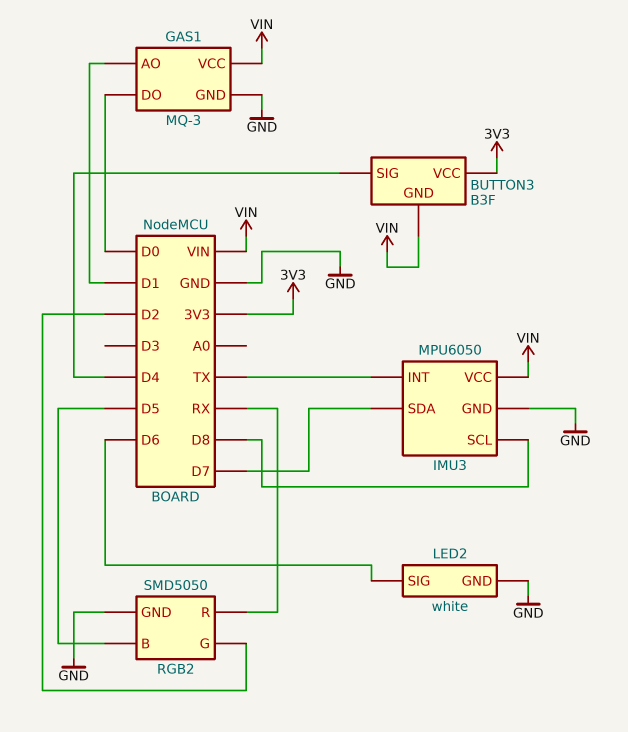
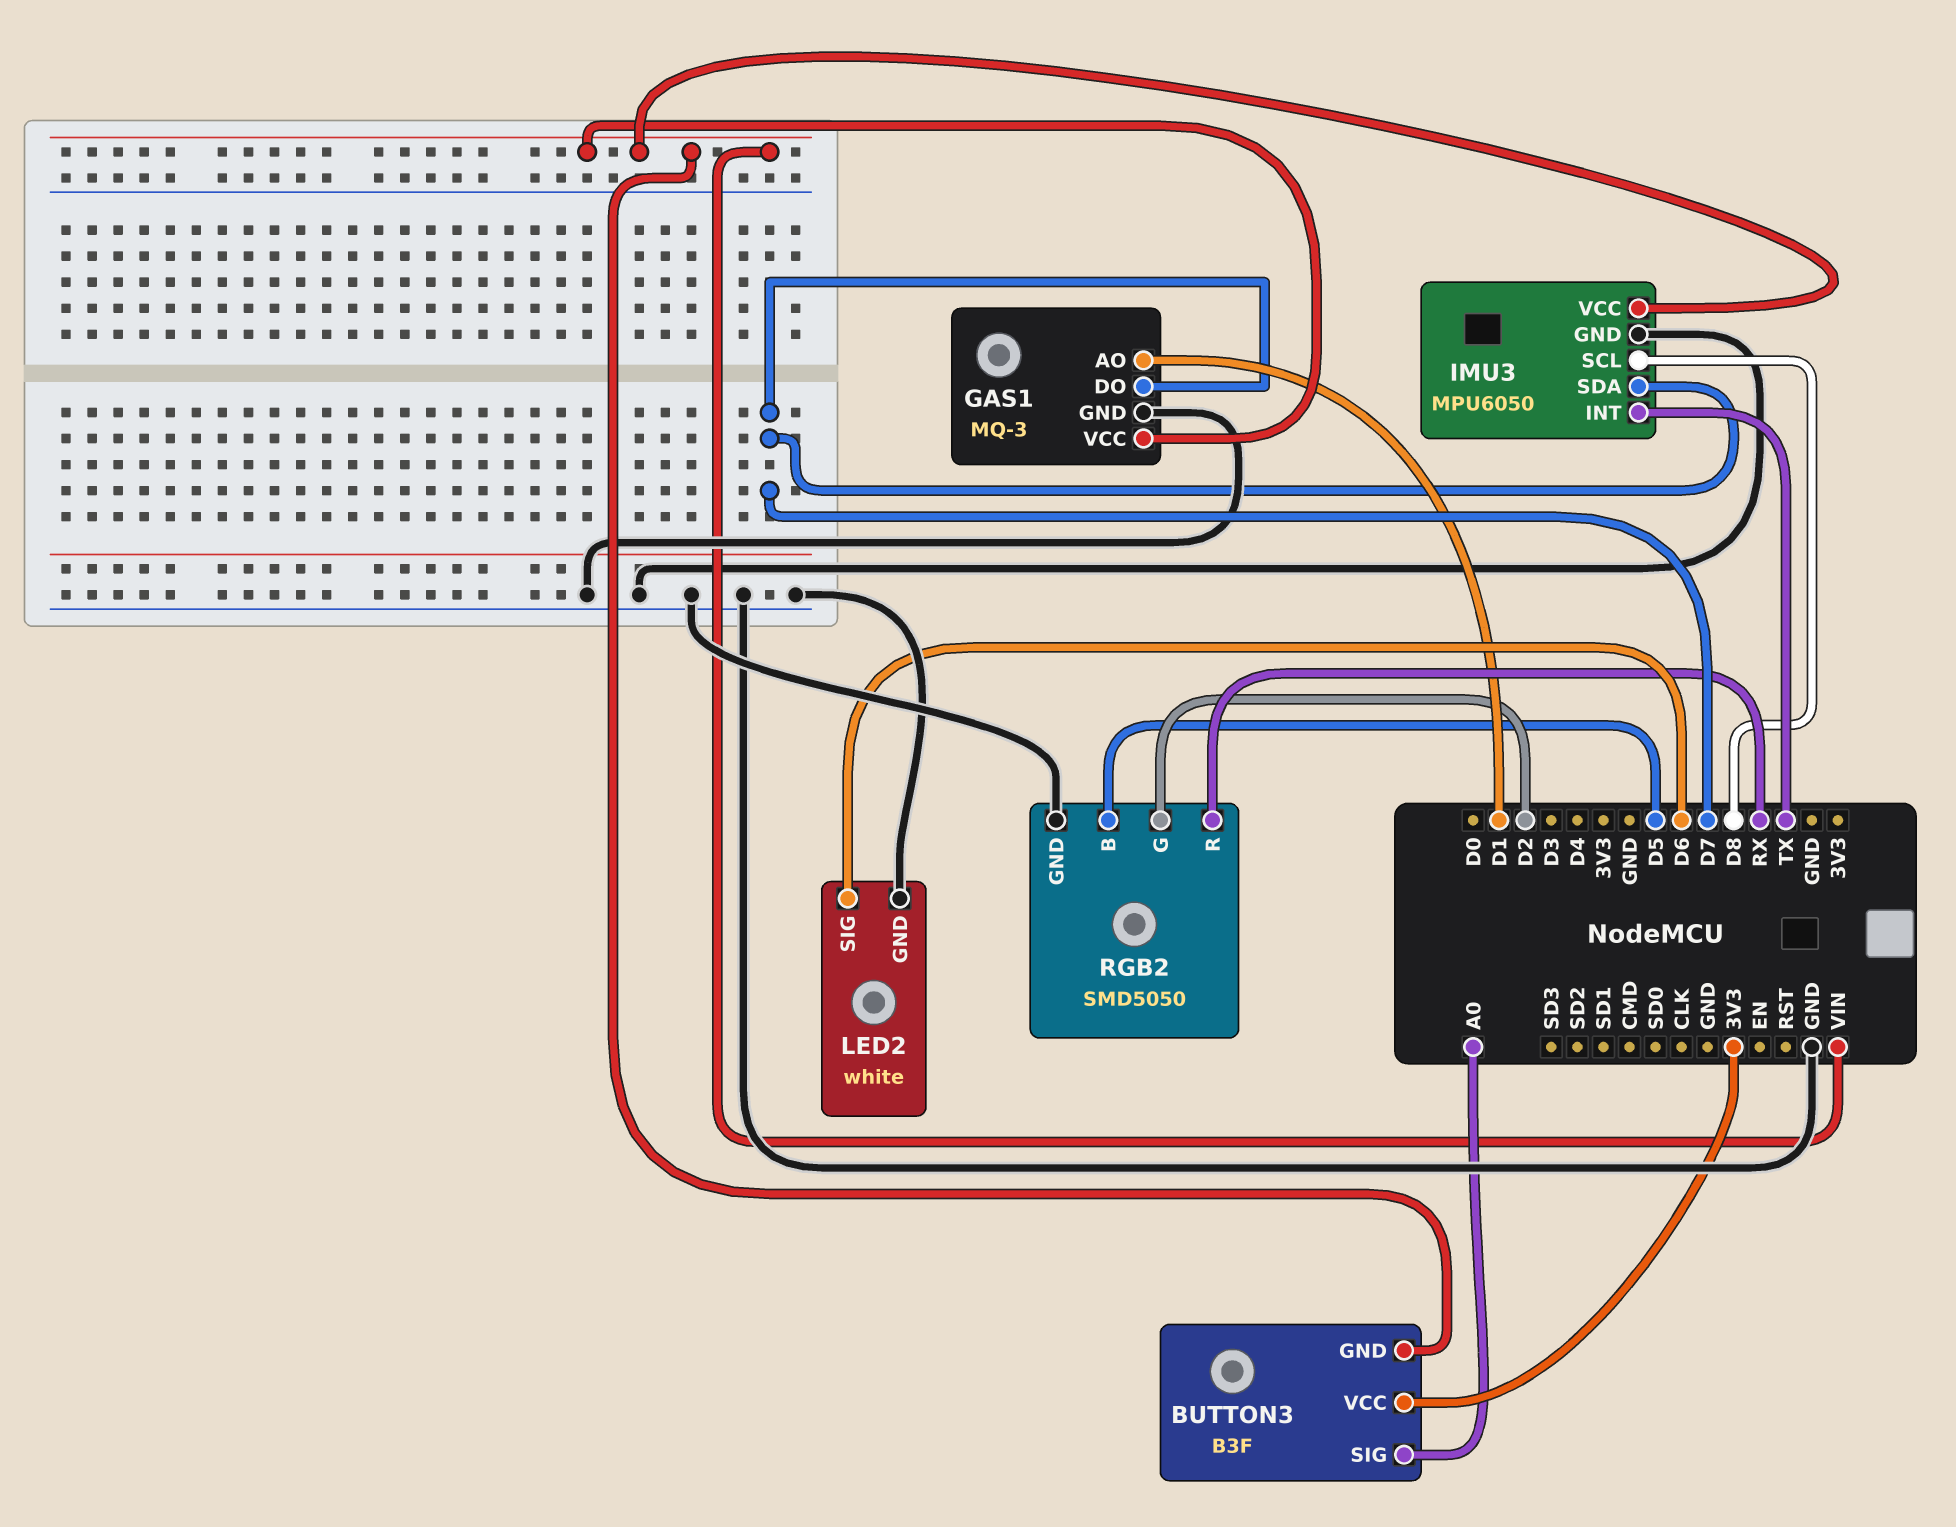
BUTTON3 pin SIG: D4 -> A0
GAS1 pin DO: D0 -> D7

